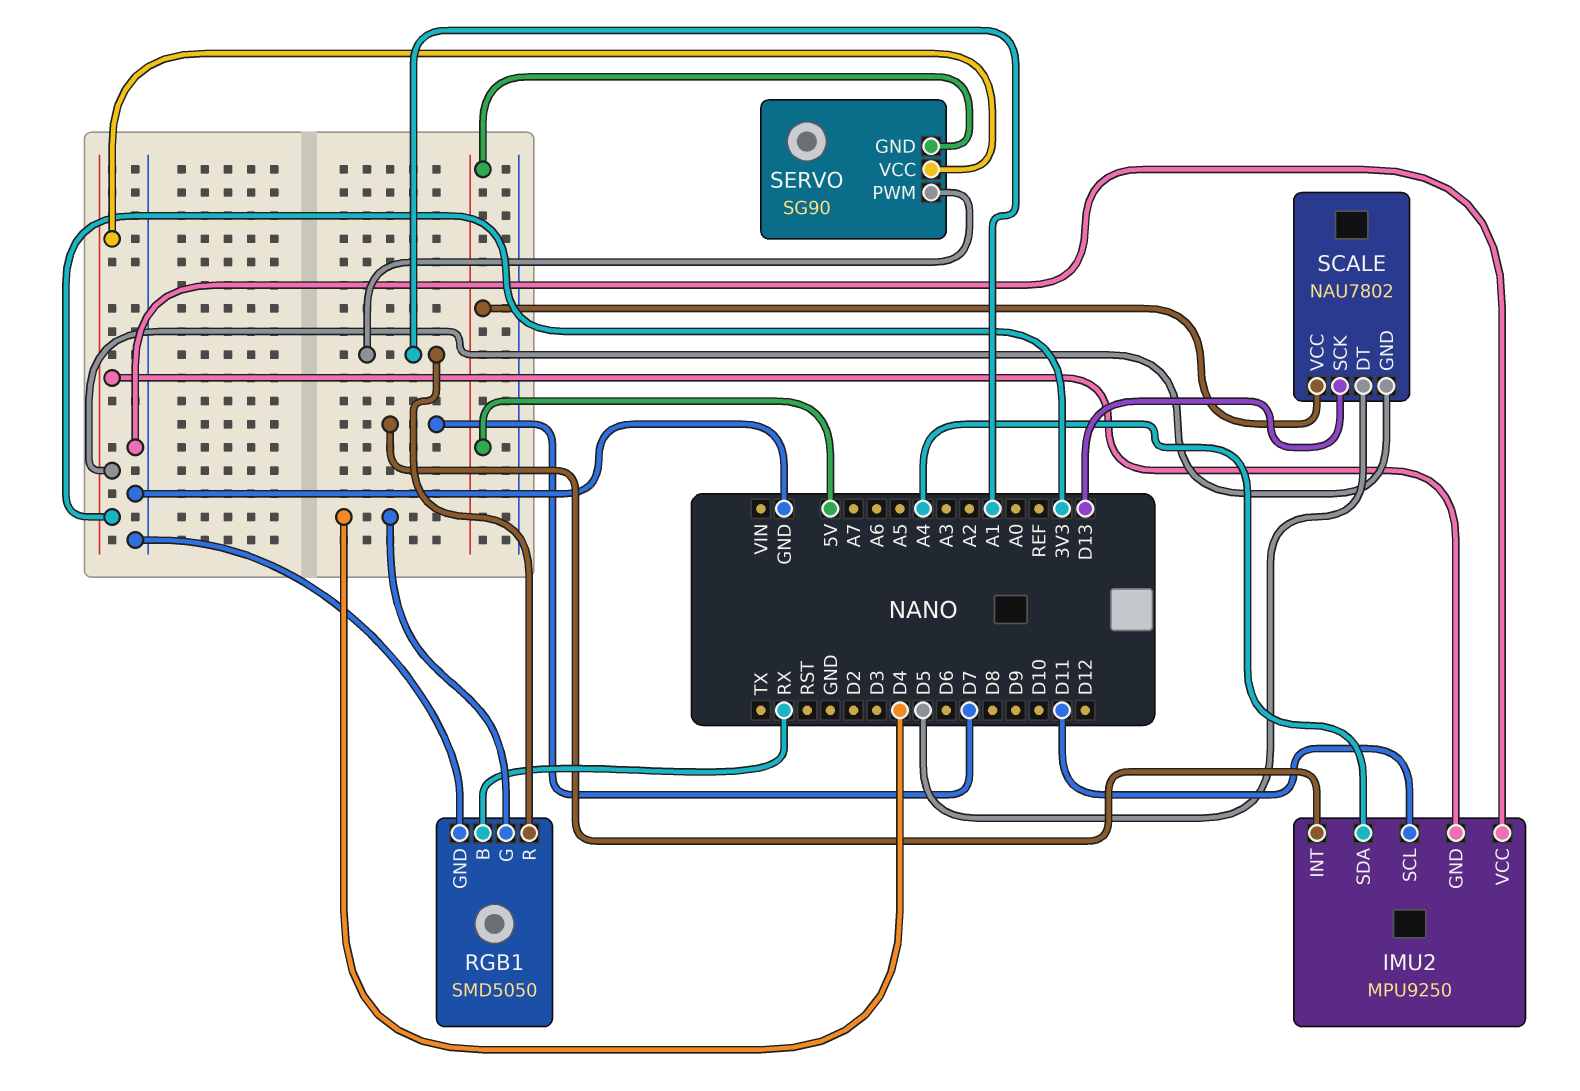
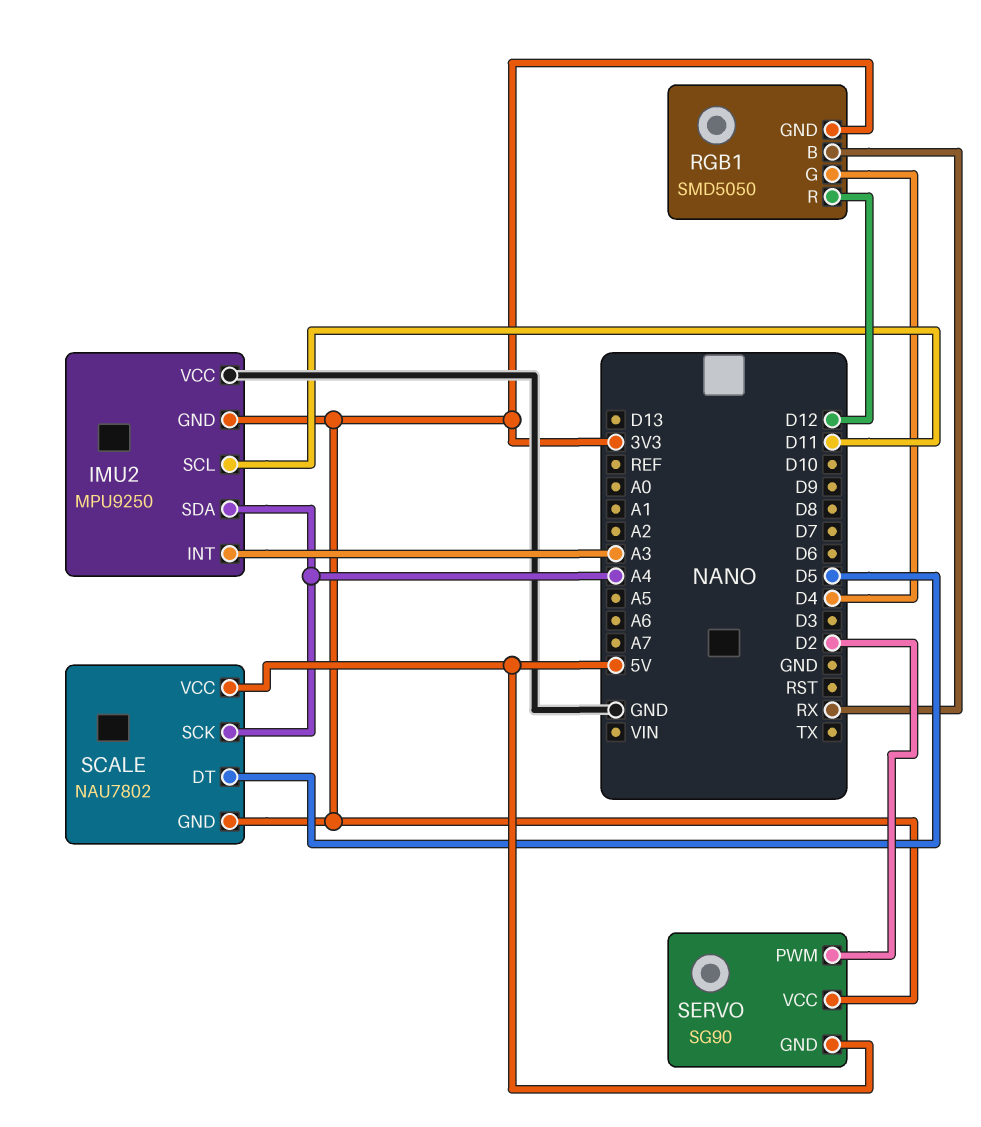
IMU2 pin INT: D7 -> A3
RGB1 pin GND: GND -> 3V3
RGB1 pin R: A1 -> D12
SCALE pin SCK: D13 -> A4
SERVO pin PWM: A1 -> D2

